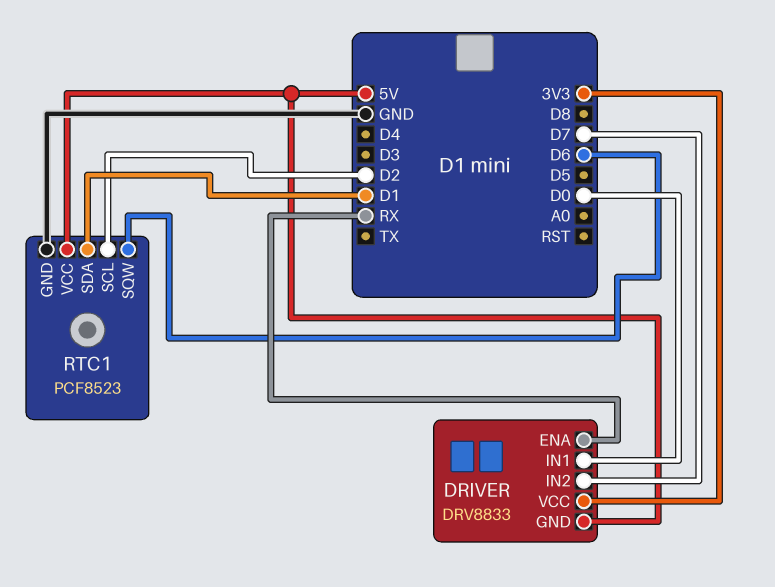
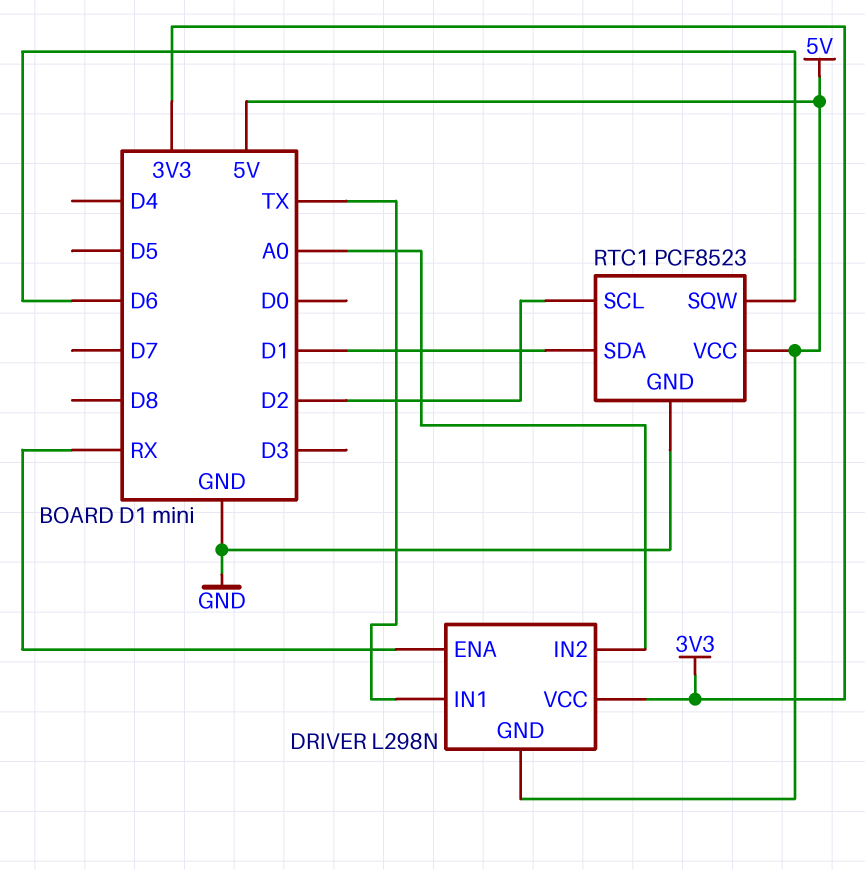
DRIVER: DRV8833 -> L298N
DRIVER pin IN1: D0 -> TX
DRIVER pin IN2: D7 -> A0

